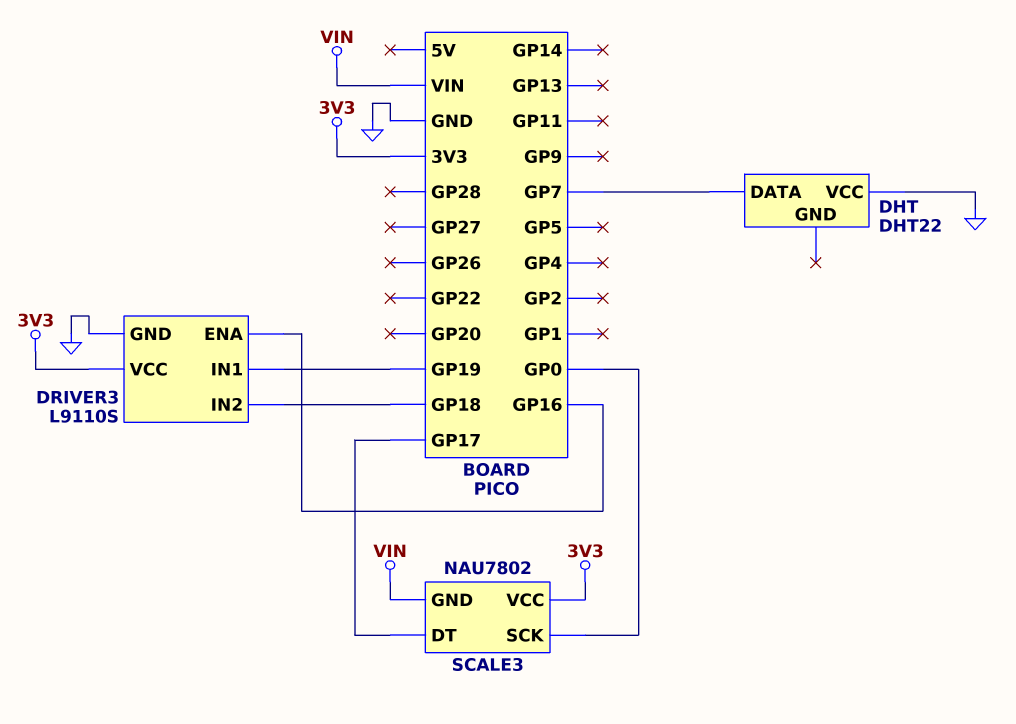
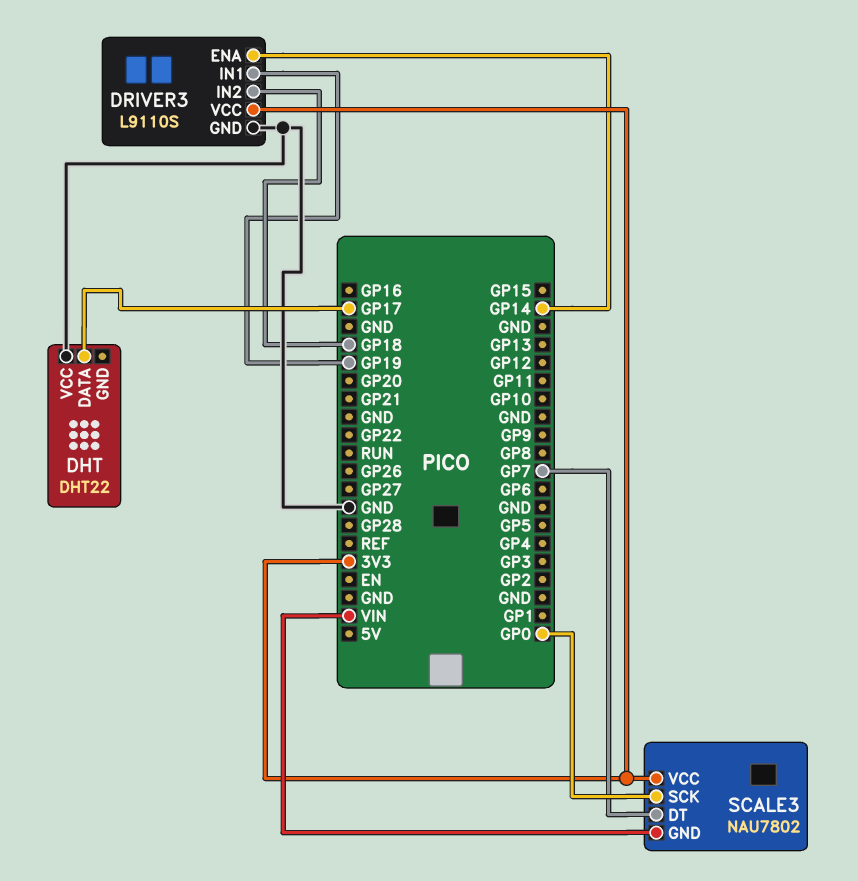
DHT pin DATA: GP7 -> GP17
DRIVER3 pin ENA: GP16 -> GP14
SCALE3 pin DT: GP17 -> GP7

